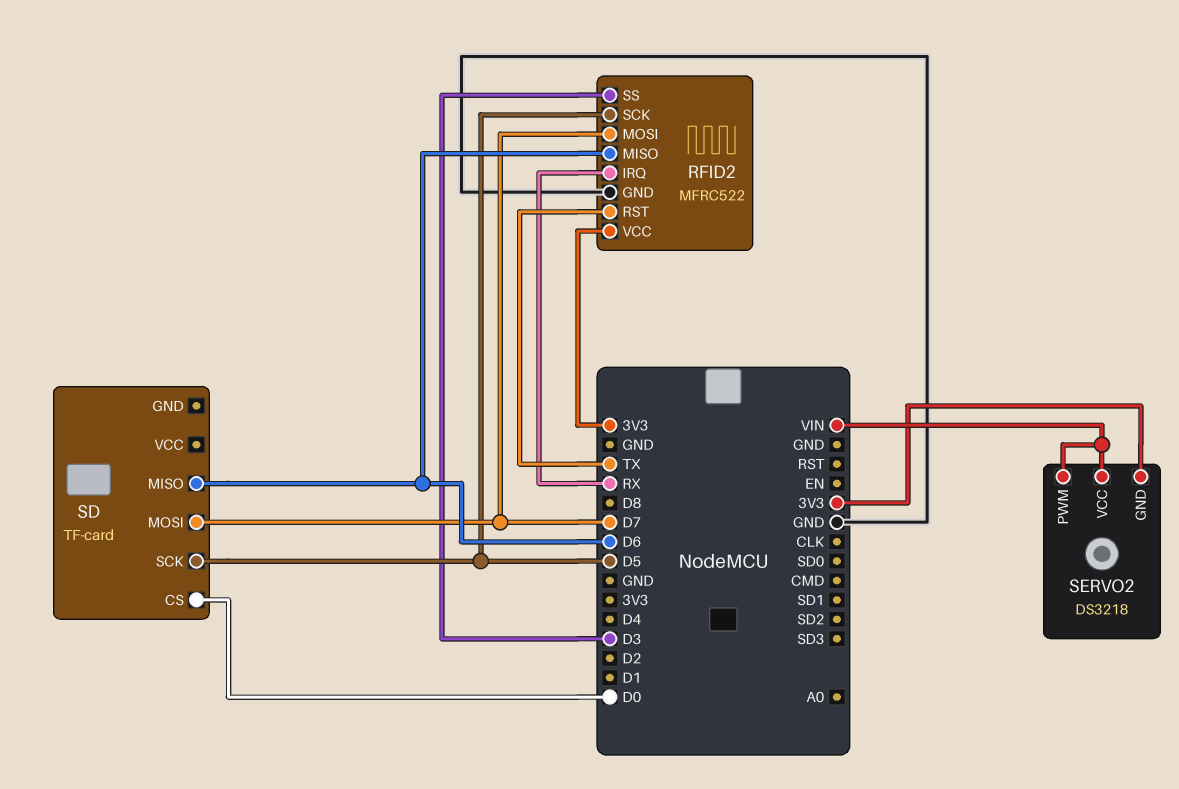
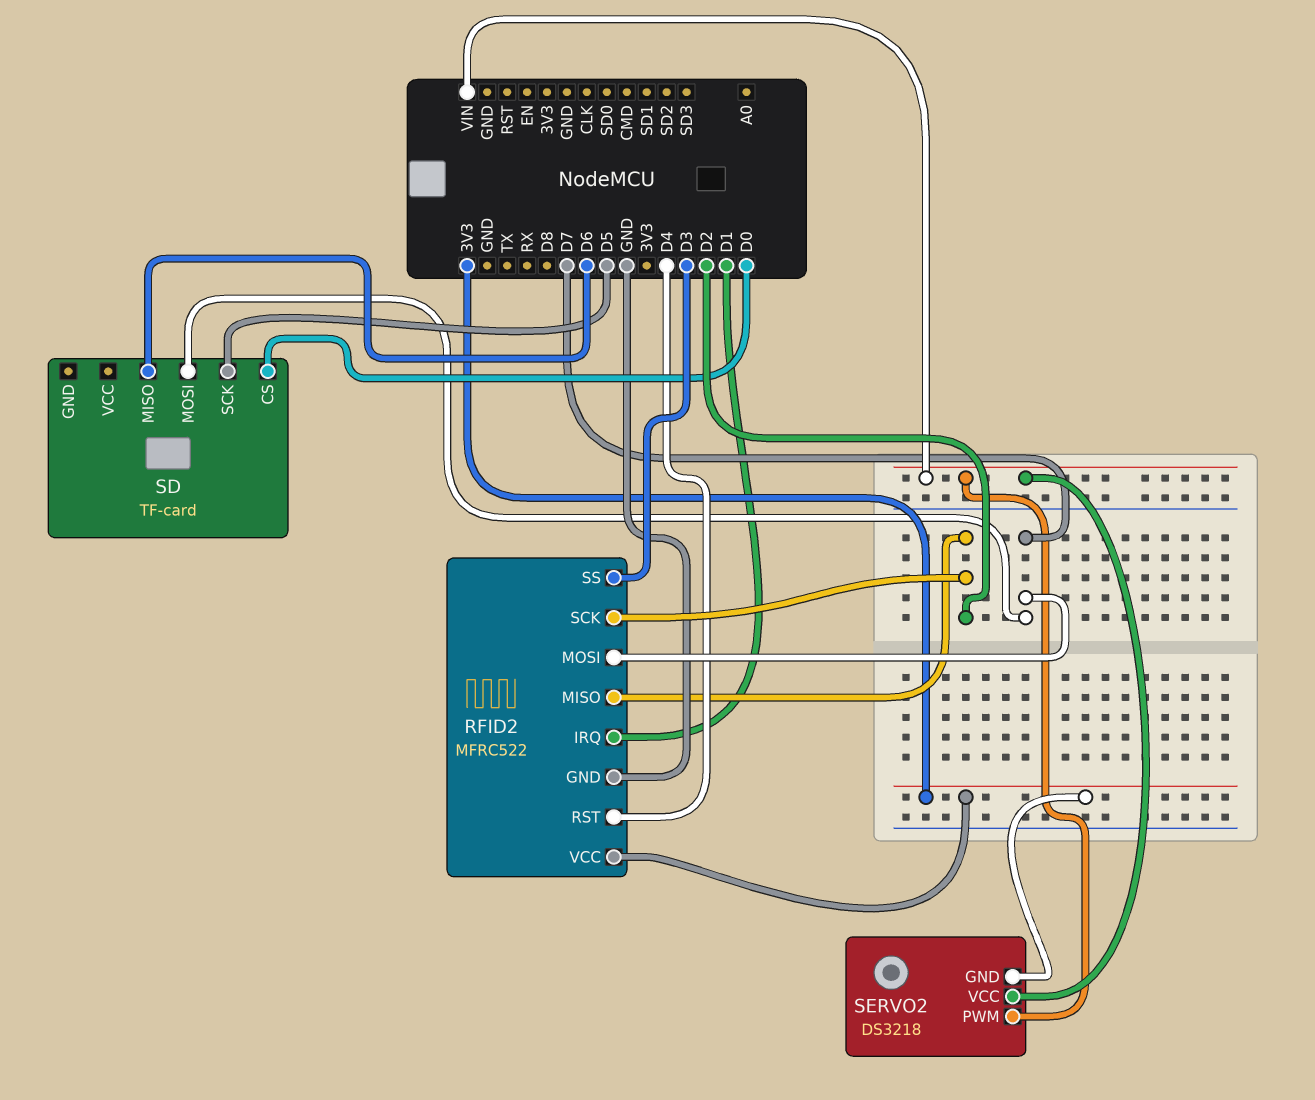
RFID2 pin IRQ: RX -> D1
RFID2 pin MISO: D6 -> D2
RFID2 pin RST: TX -> D4
RFID2 pin SCK: D5 -> D2

